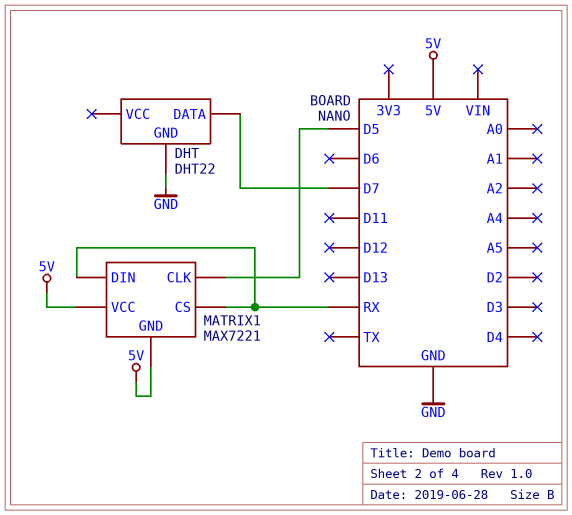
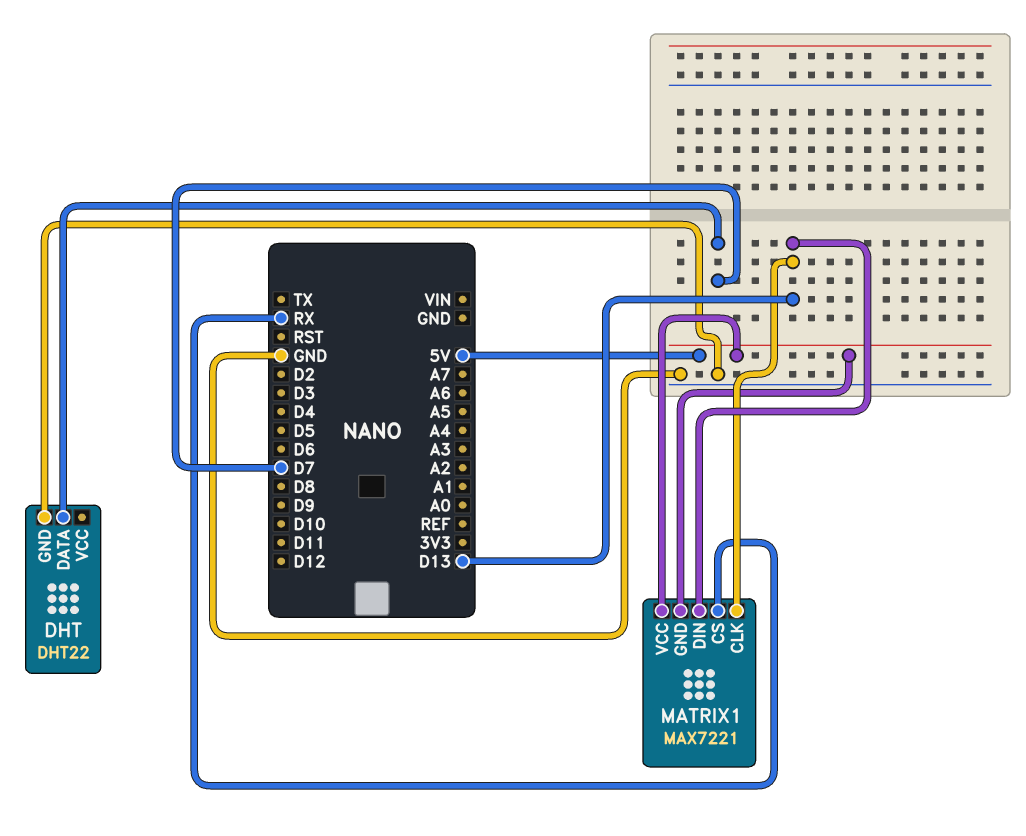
MATRIX1 pin CLK: D5 -> D13
MATRIX1 pin DIN: RX -> D13

